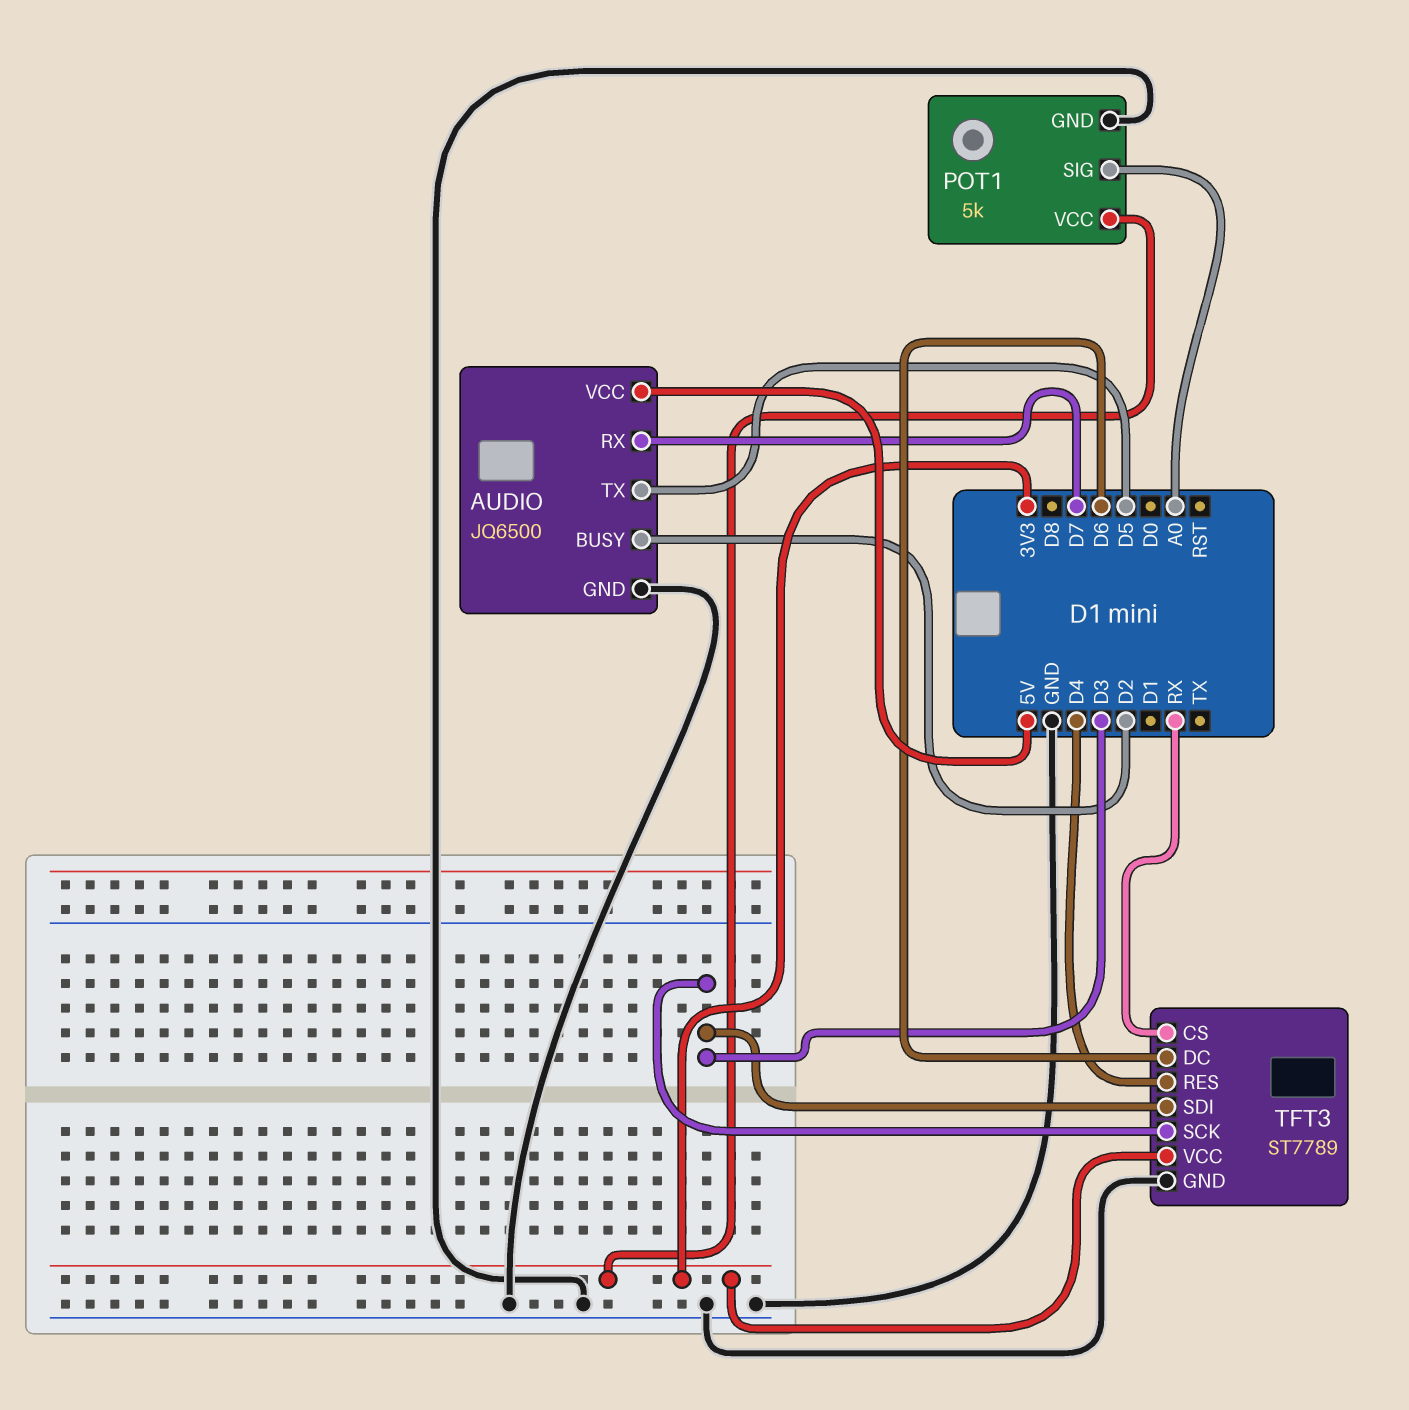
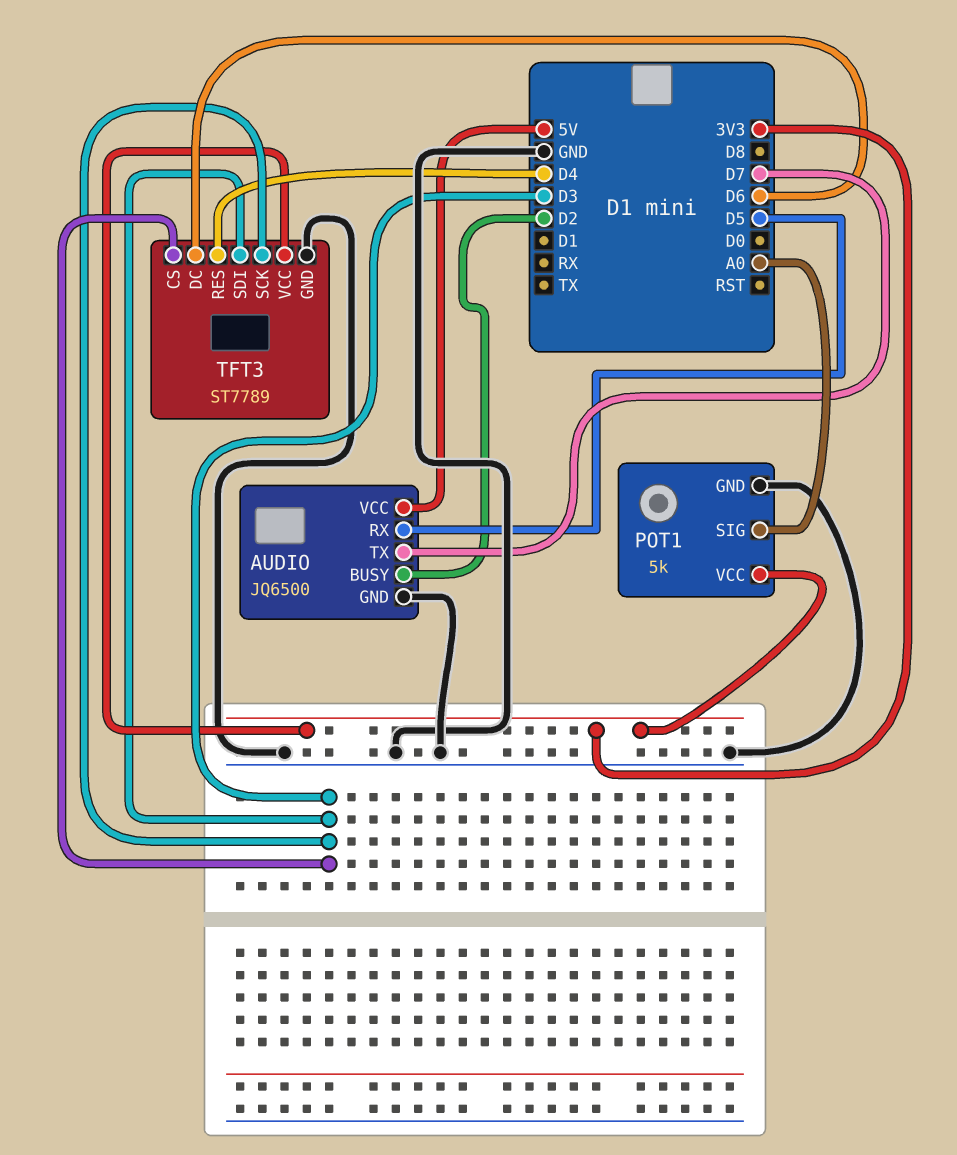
AUDIO pin RX: D7 -> D5
AUDIO pin TX: D5 -> D7
TFT3 pin CS: RX -> D3

